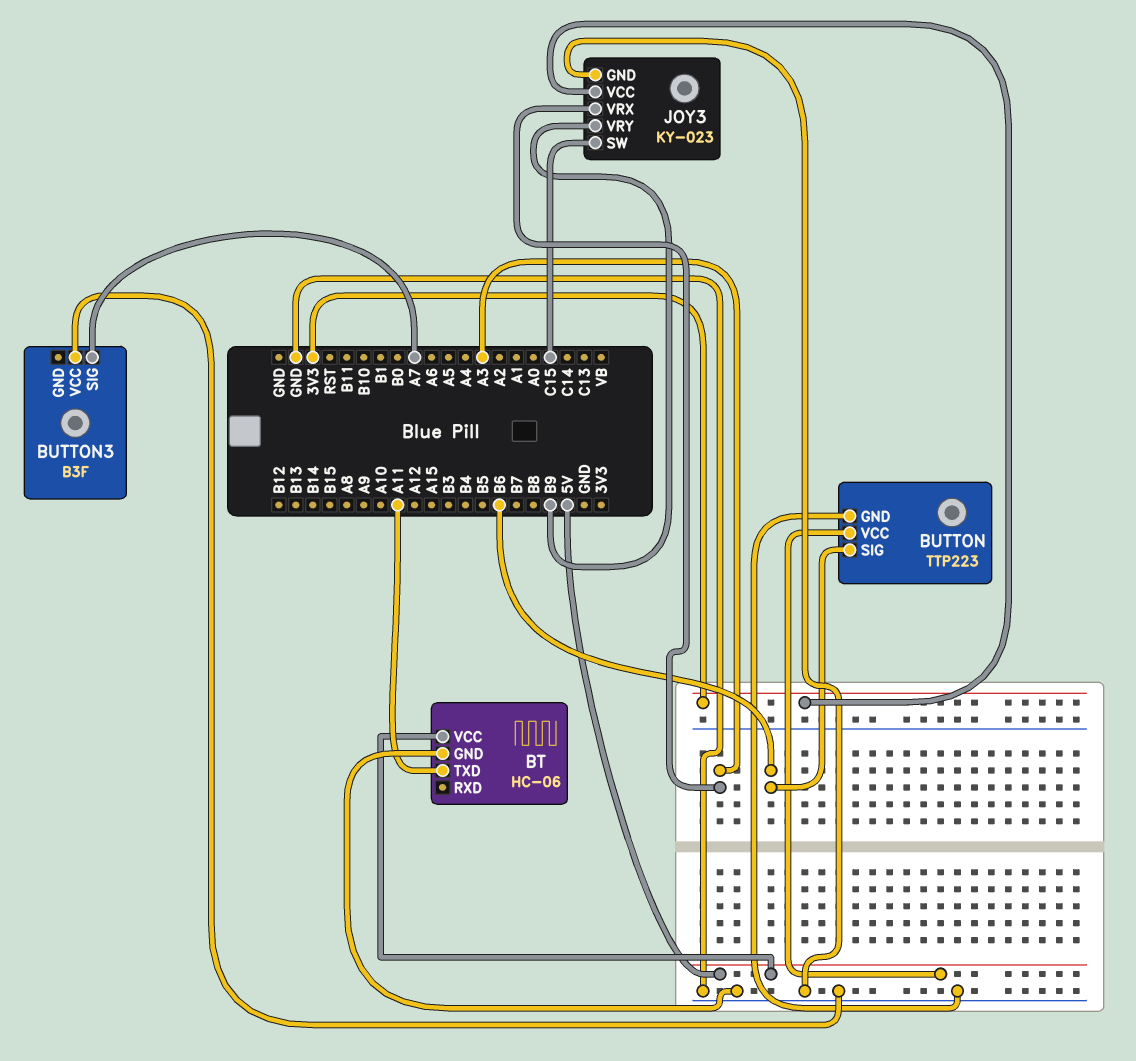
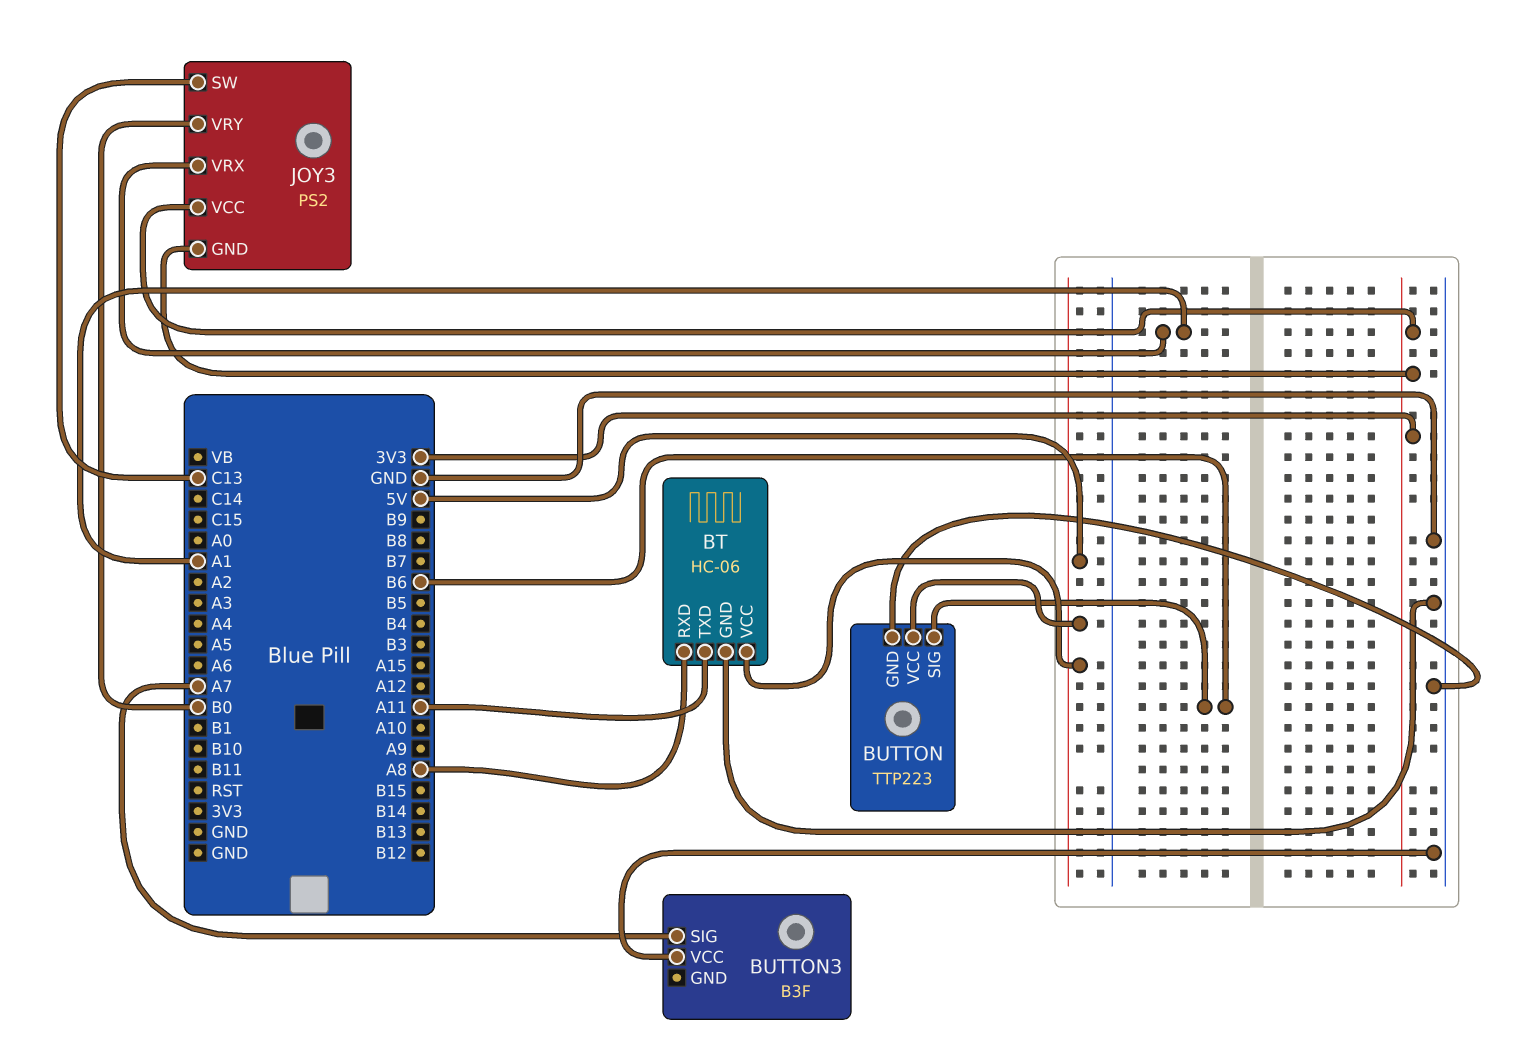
BT pin RXD: none -> A8
JOY3: KY-023 -> PS2
JOY3 pin GND: GND -> 3V3
JOY3 pin SW: C15 -> C13
JOY3 pin VRX: A3 -> A1
JOY3 pin VRY: B9 -> B0

